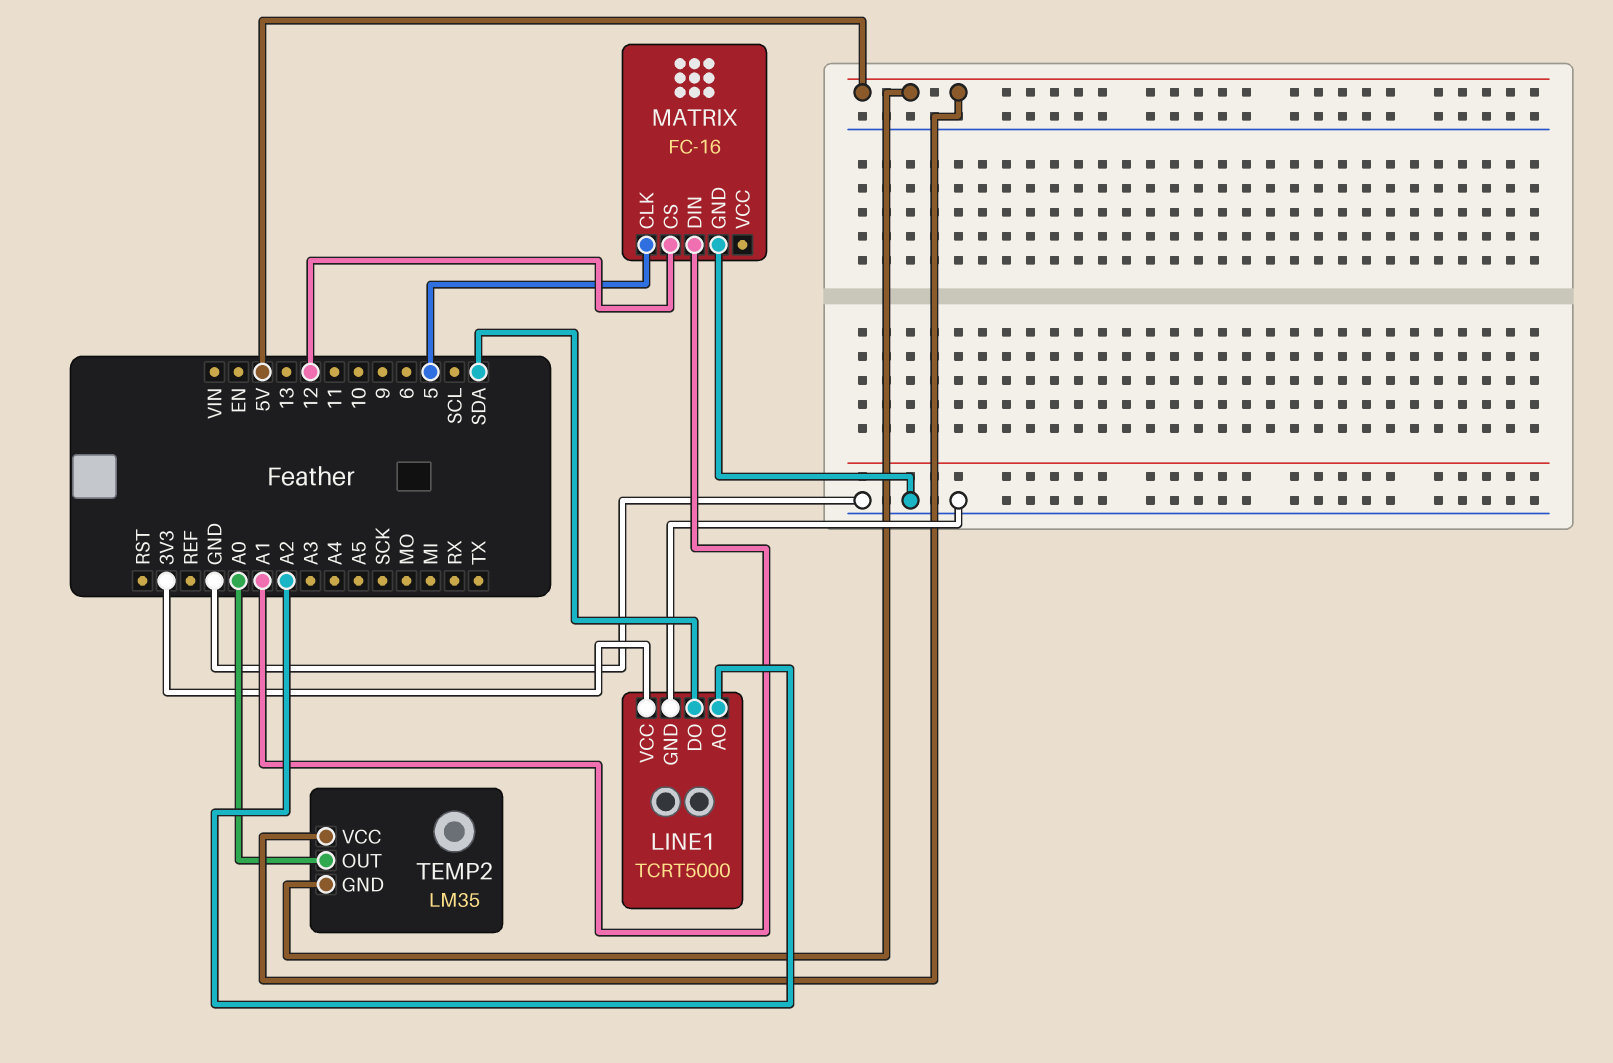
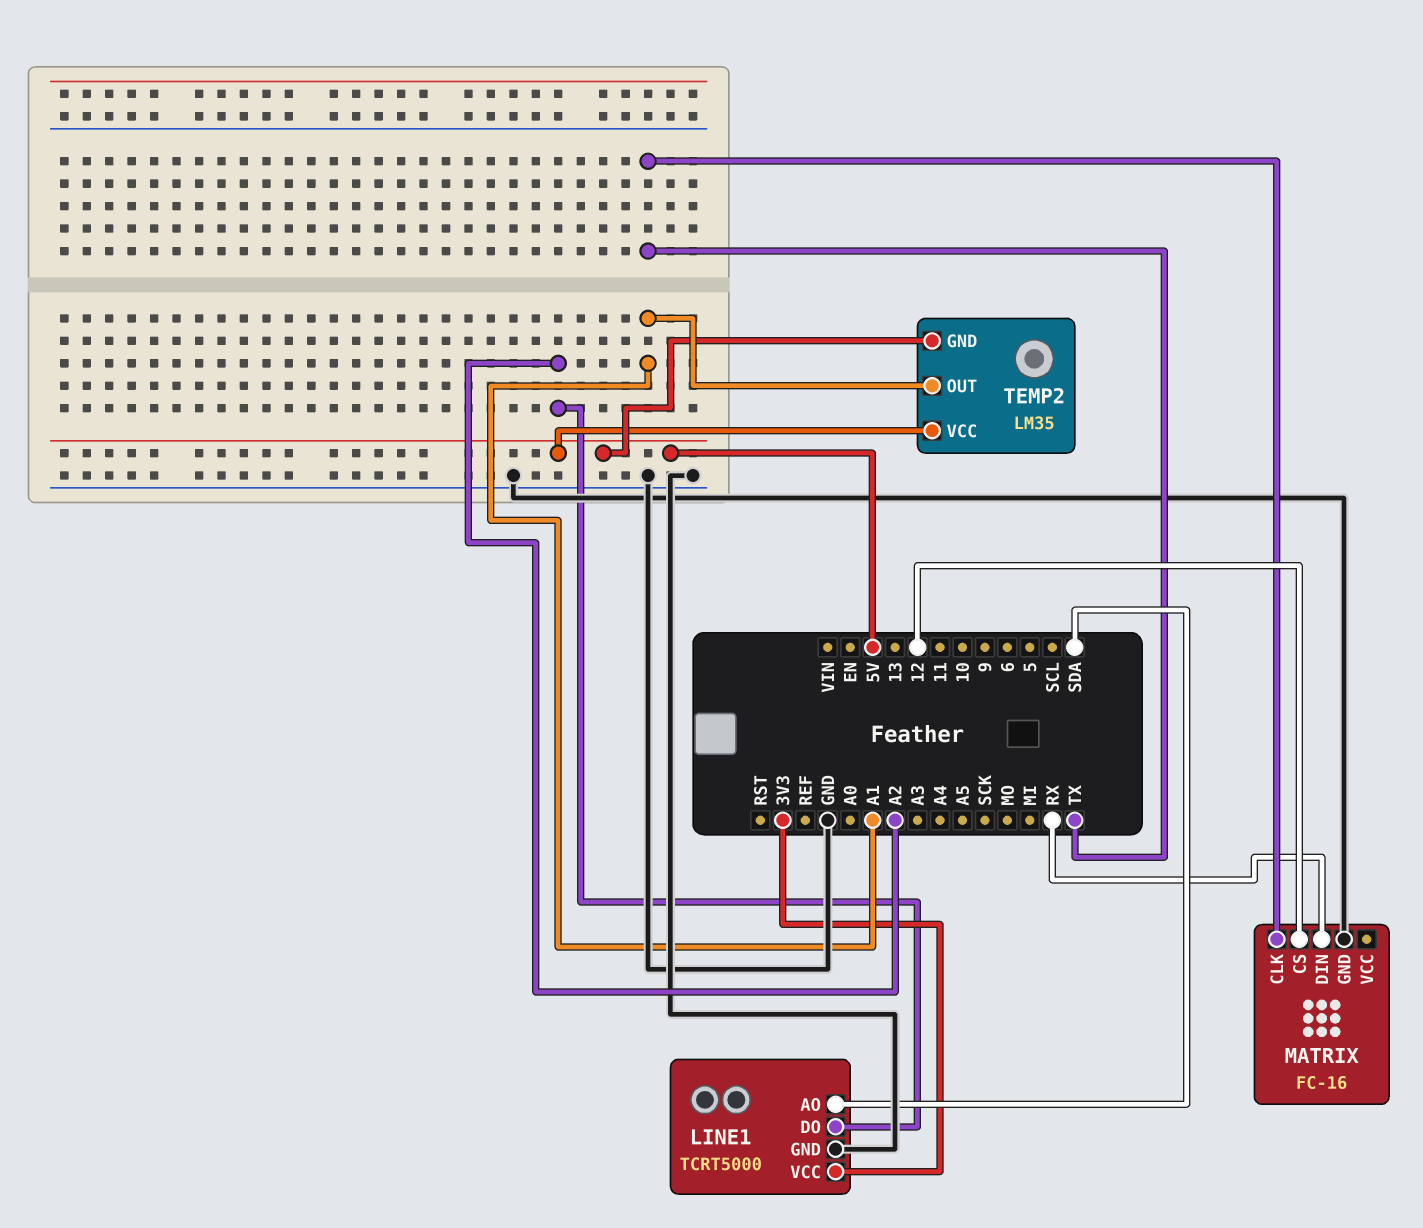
LINE1 pin AO: A2 -> SDA
LINE1 pin DO: SDA -> A2
MATRIX pin CLK: 5 -> TX
MATRIX pin DIN: A1 -> RX
TEMP2 pin OUT: A0 -> A1

